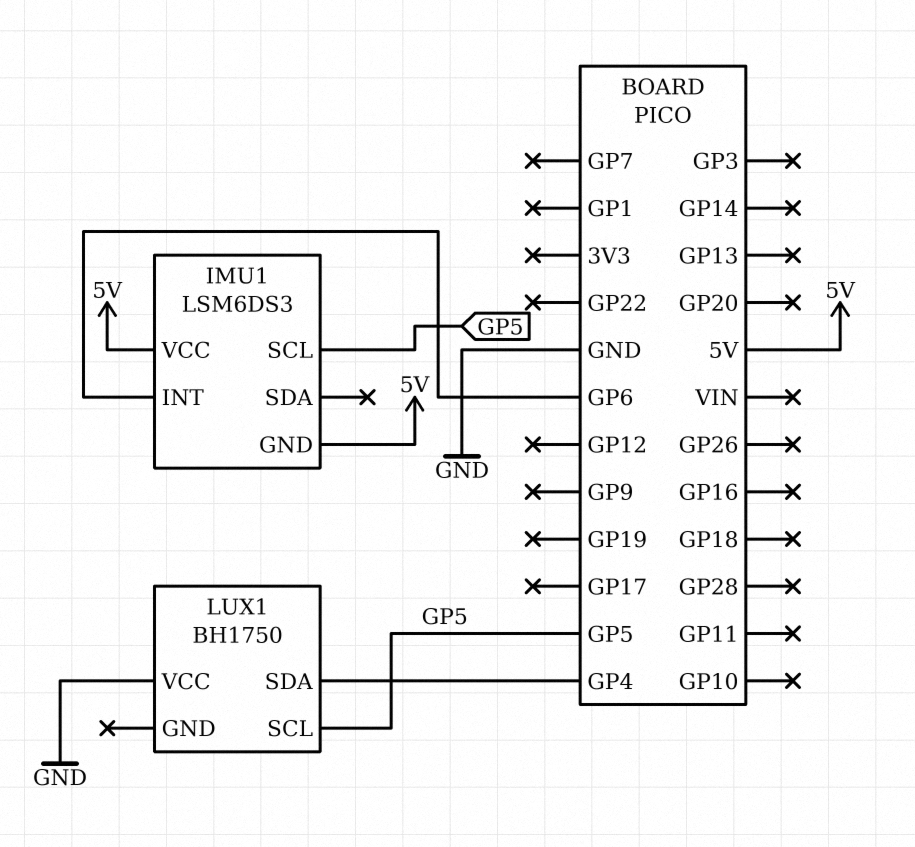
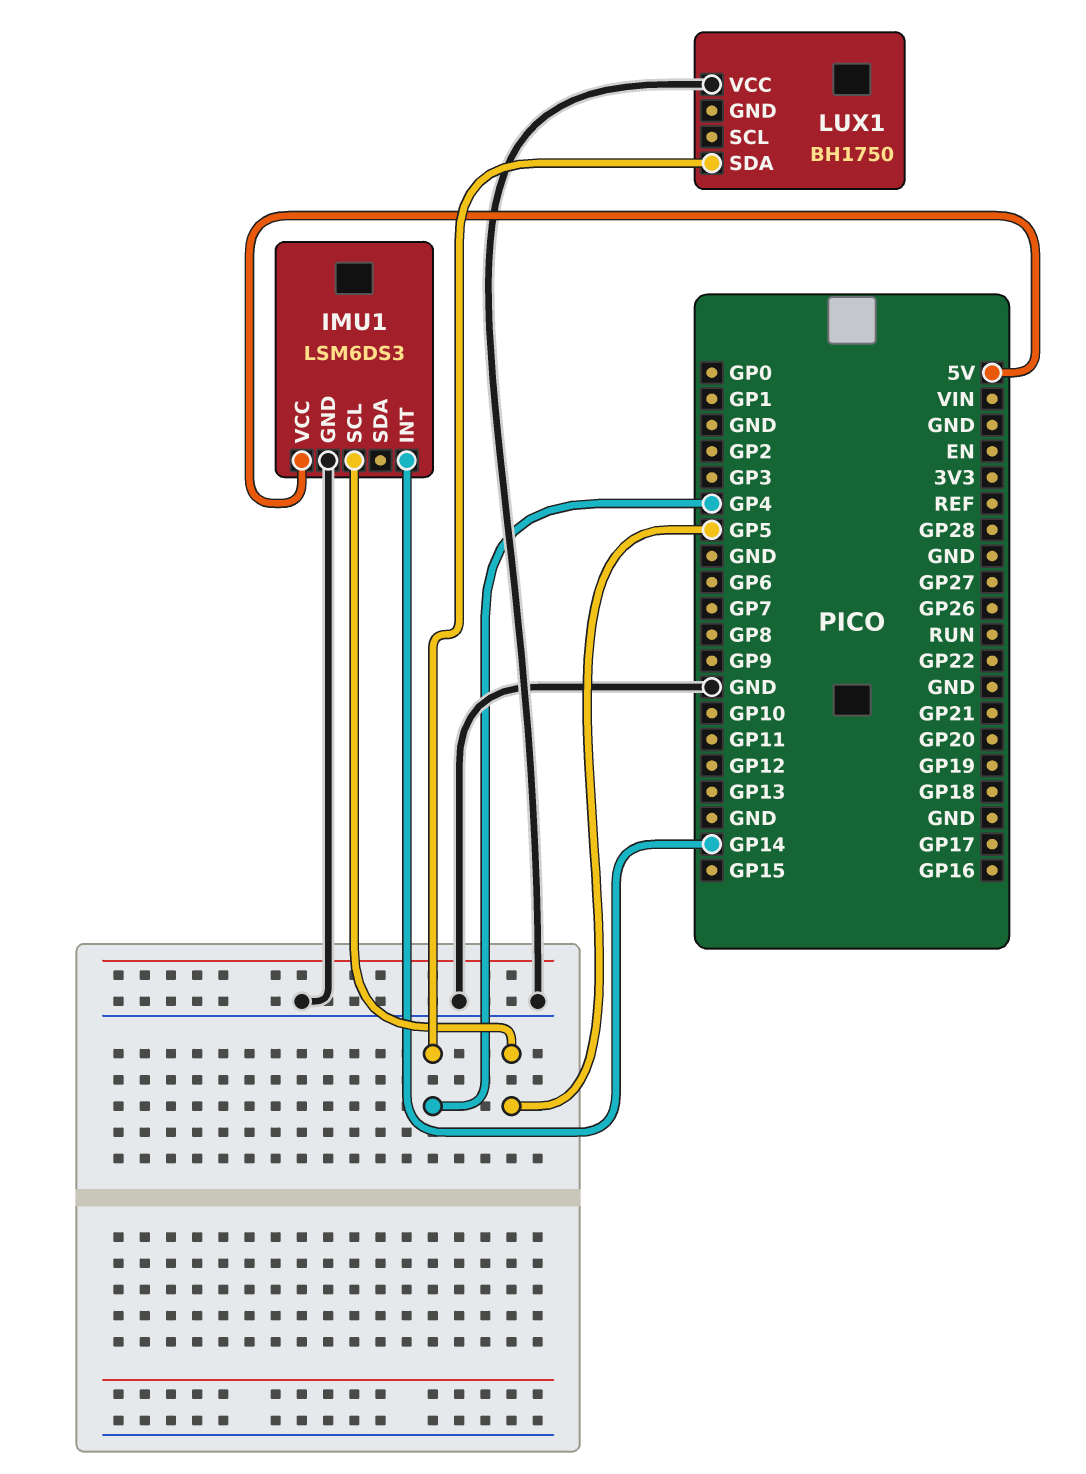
IMU1 pin GND: 5V -> GND
IMU1 pin INT: GP6 -> GP14
LUX1 pin SCL: GP5 -> none

